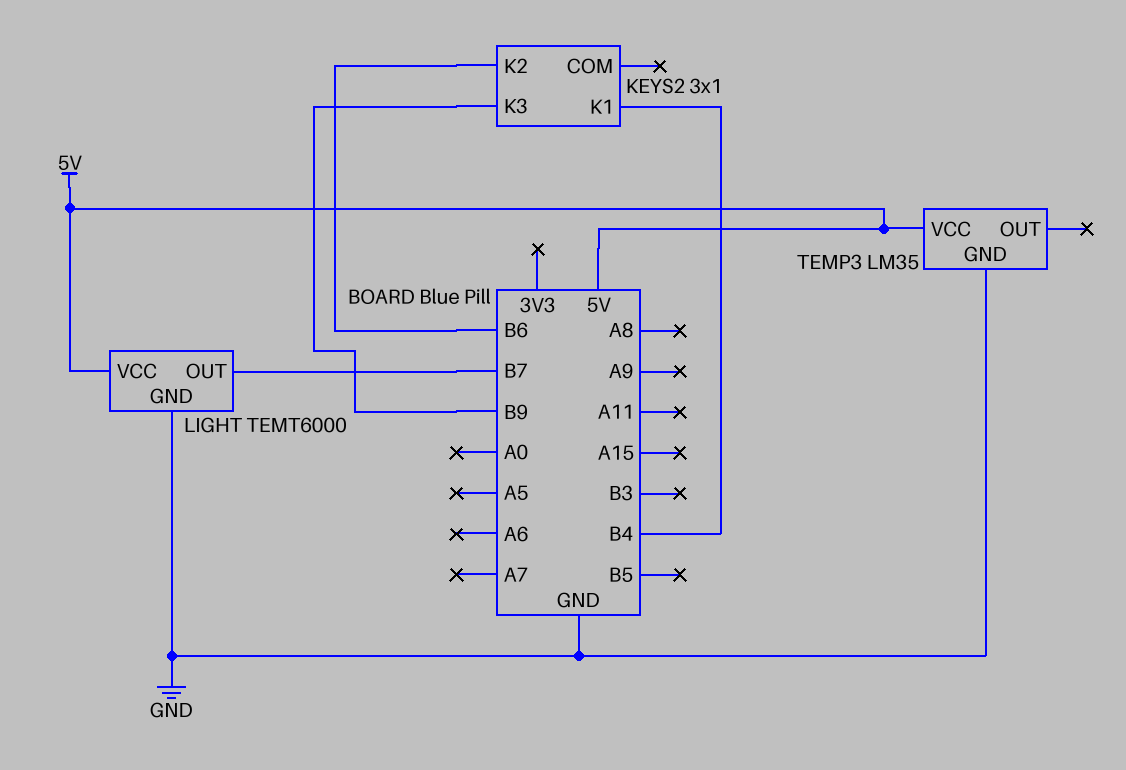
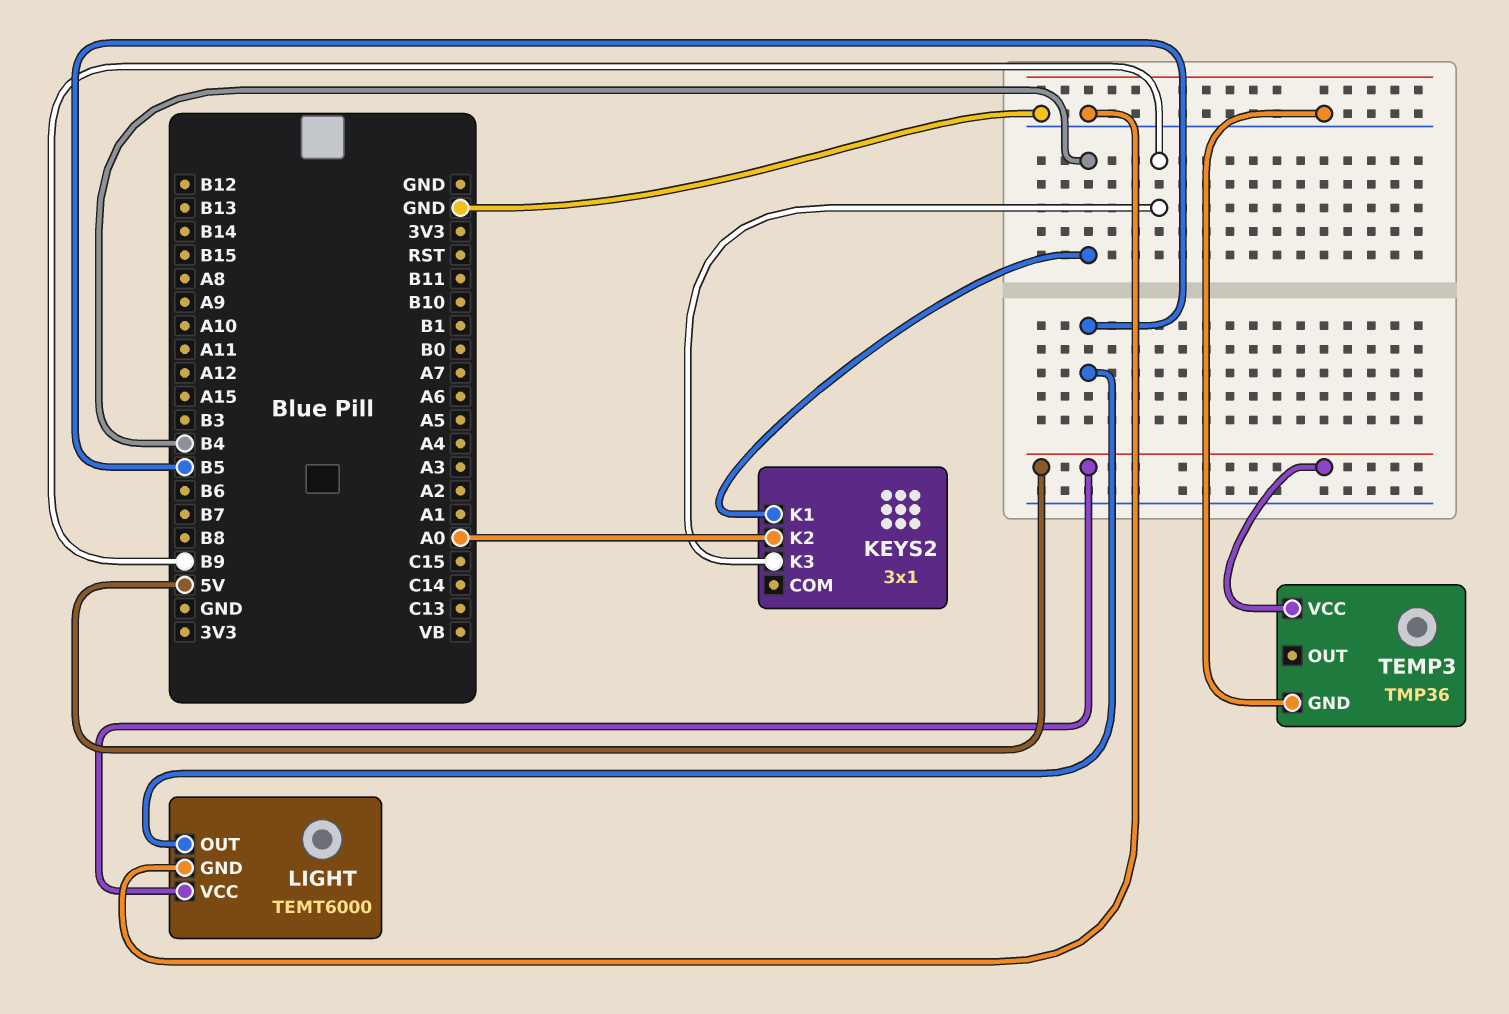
KEYS2 pin K2: B6 -> A0
LIGHT pin OUT: B7 -> B5
TEMP3: LM35 -> TMP36

